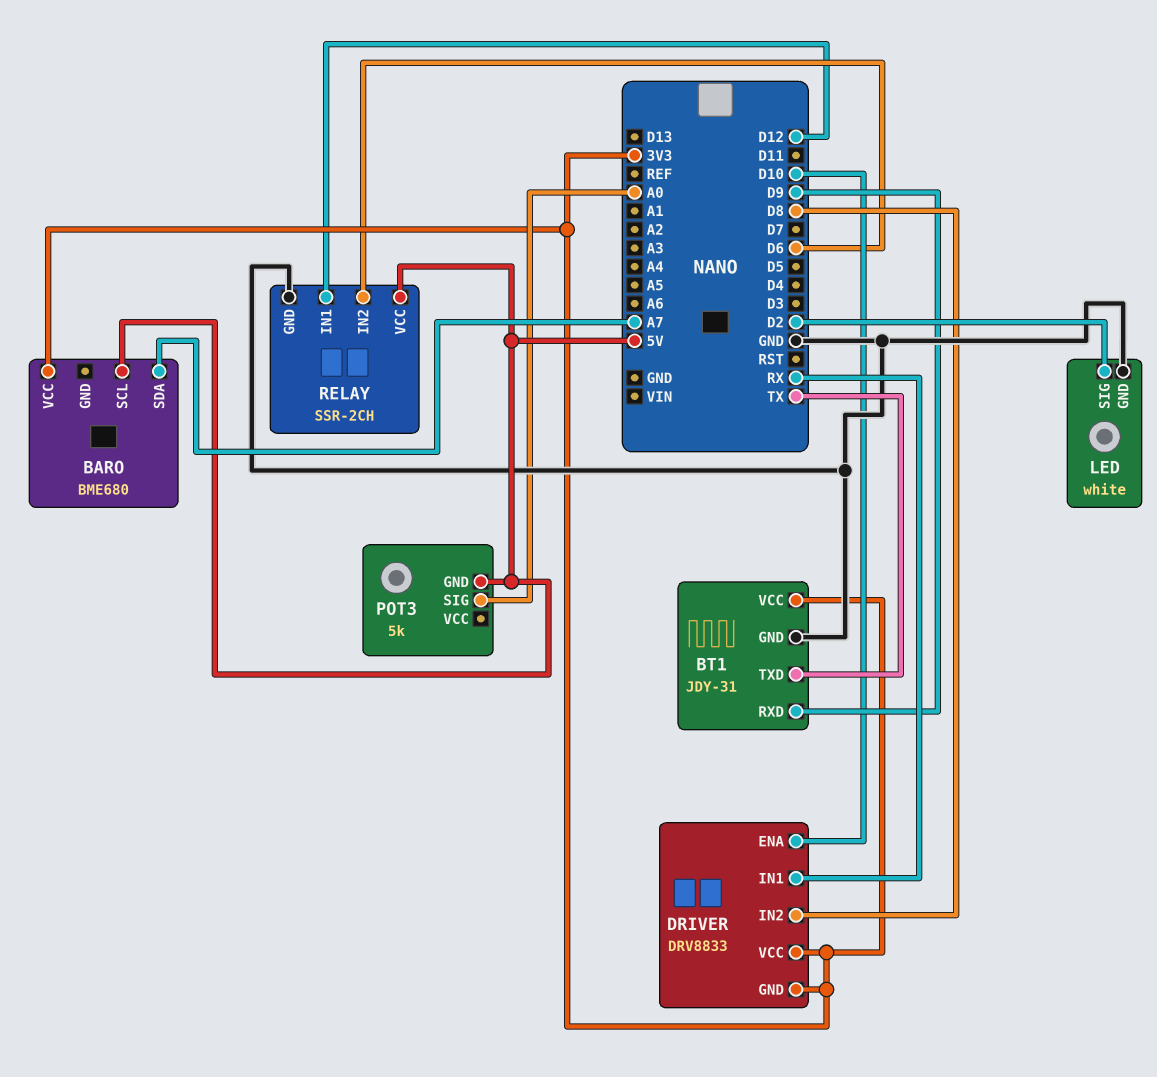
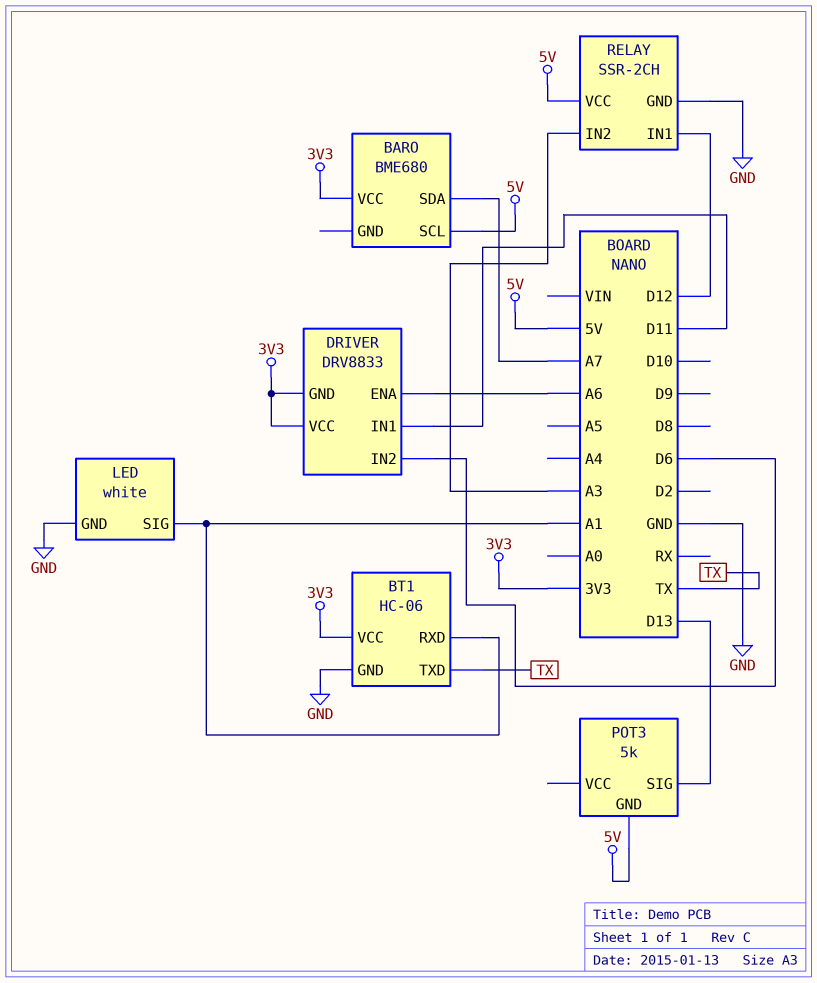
BT1: JDY-31 -> HC-06
BT1 pin RXD: D9 -> A1
DRIVER pin ENA: D10 -> A6
DRIVER pin IN1: RX -> D11
DRIVER pin IN2: D8 -> D6
LED pin SIG: D2 -> A1
POT3 pin SIG: A0 -> D13
RELAY pin IN2: D6 -> A3

